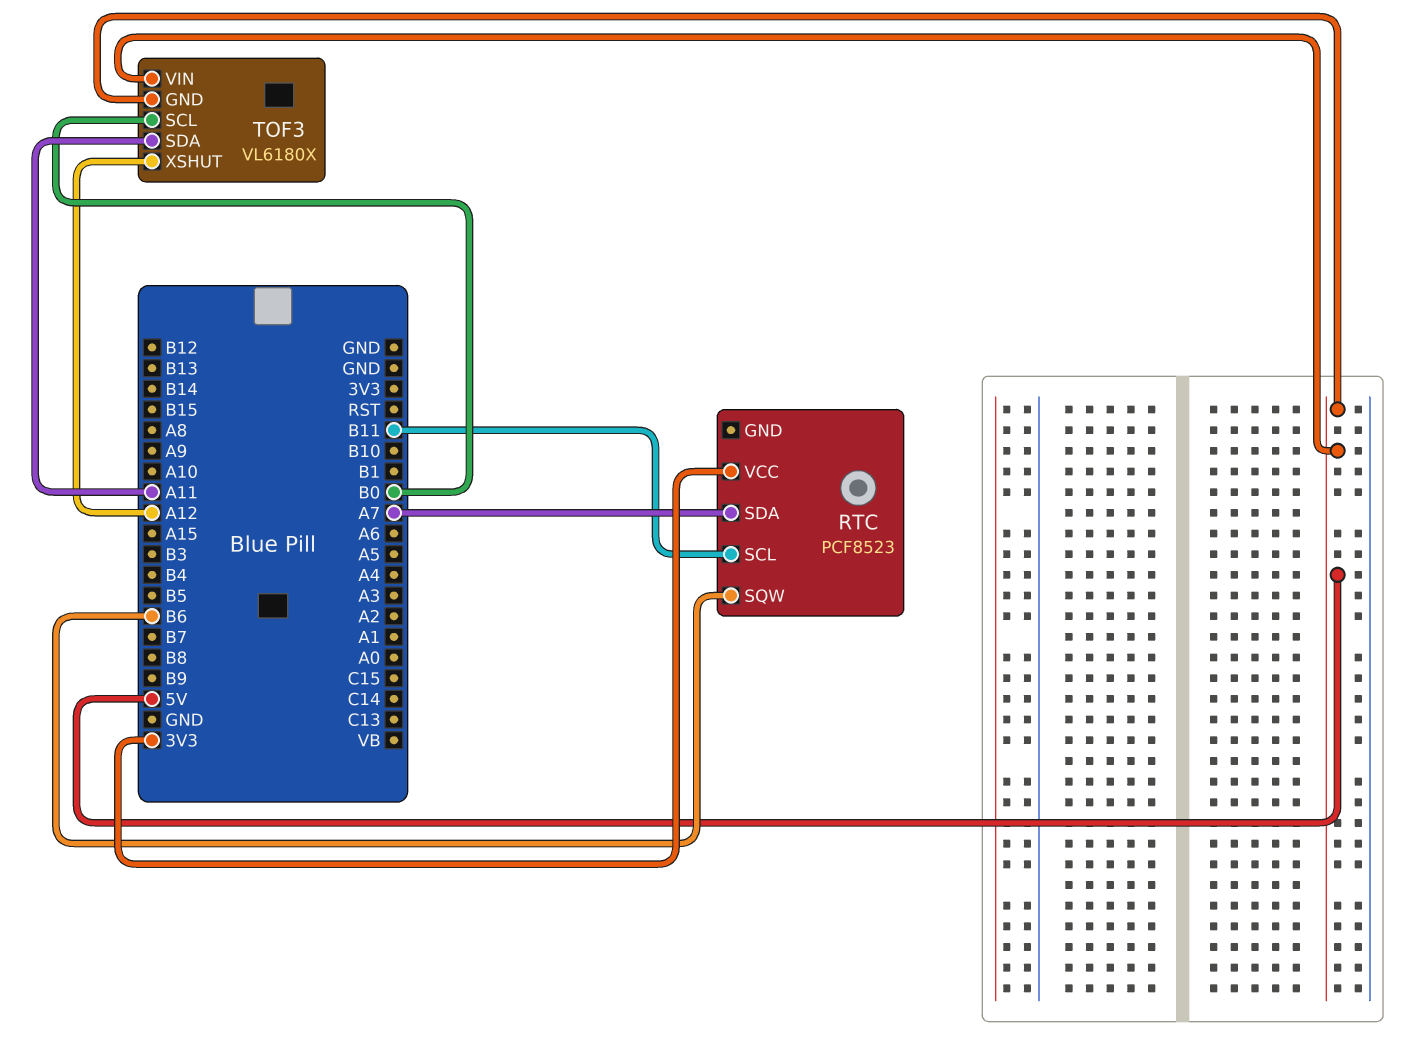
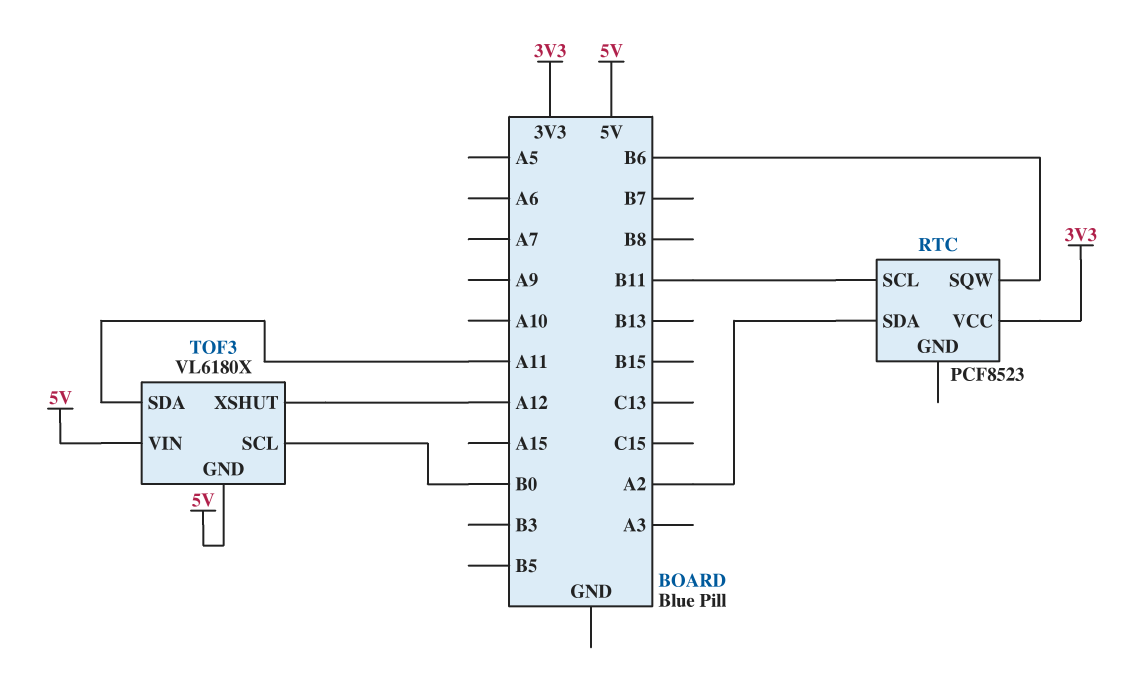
RTC pin SDA: A7 -> A2

